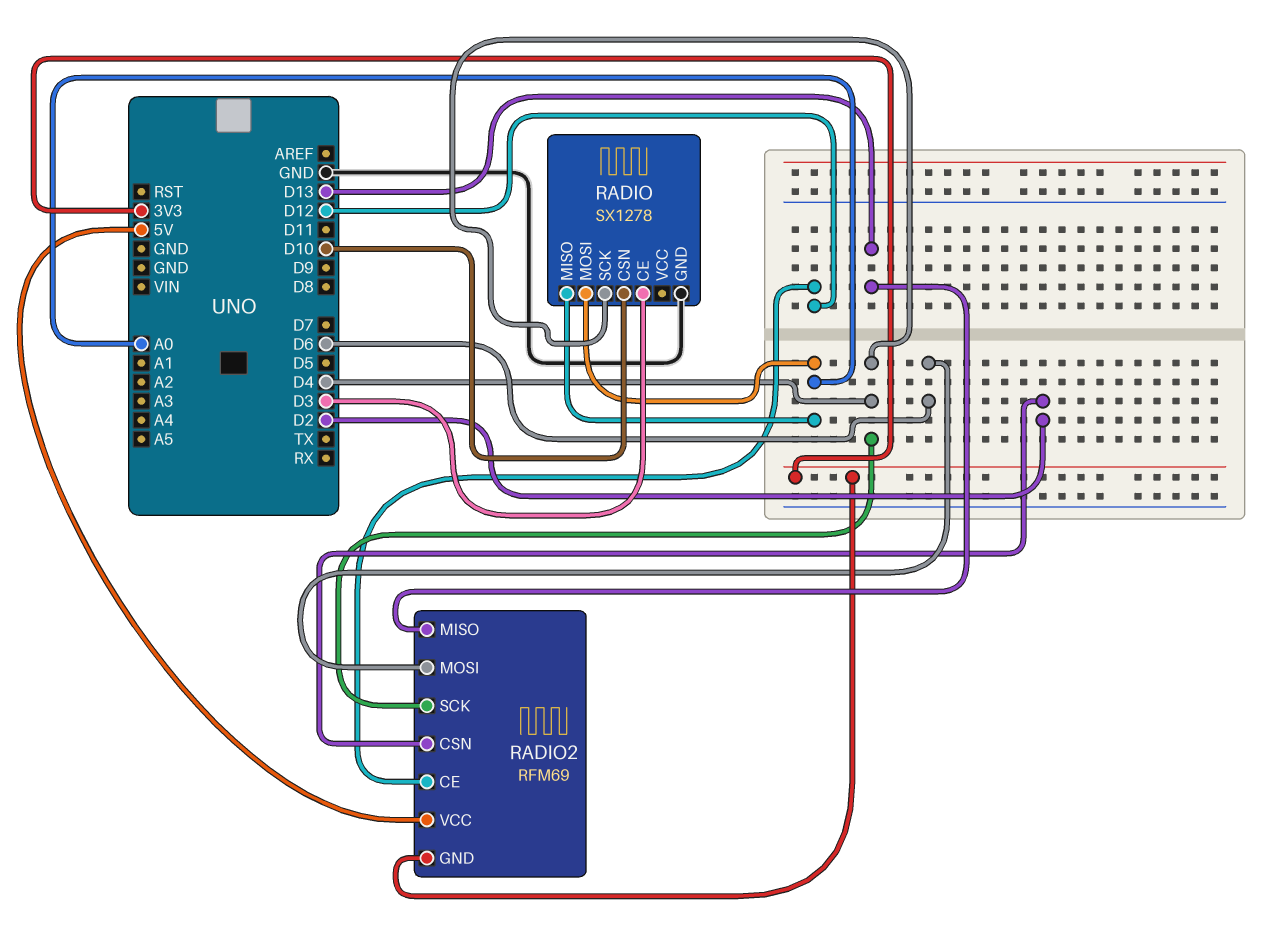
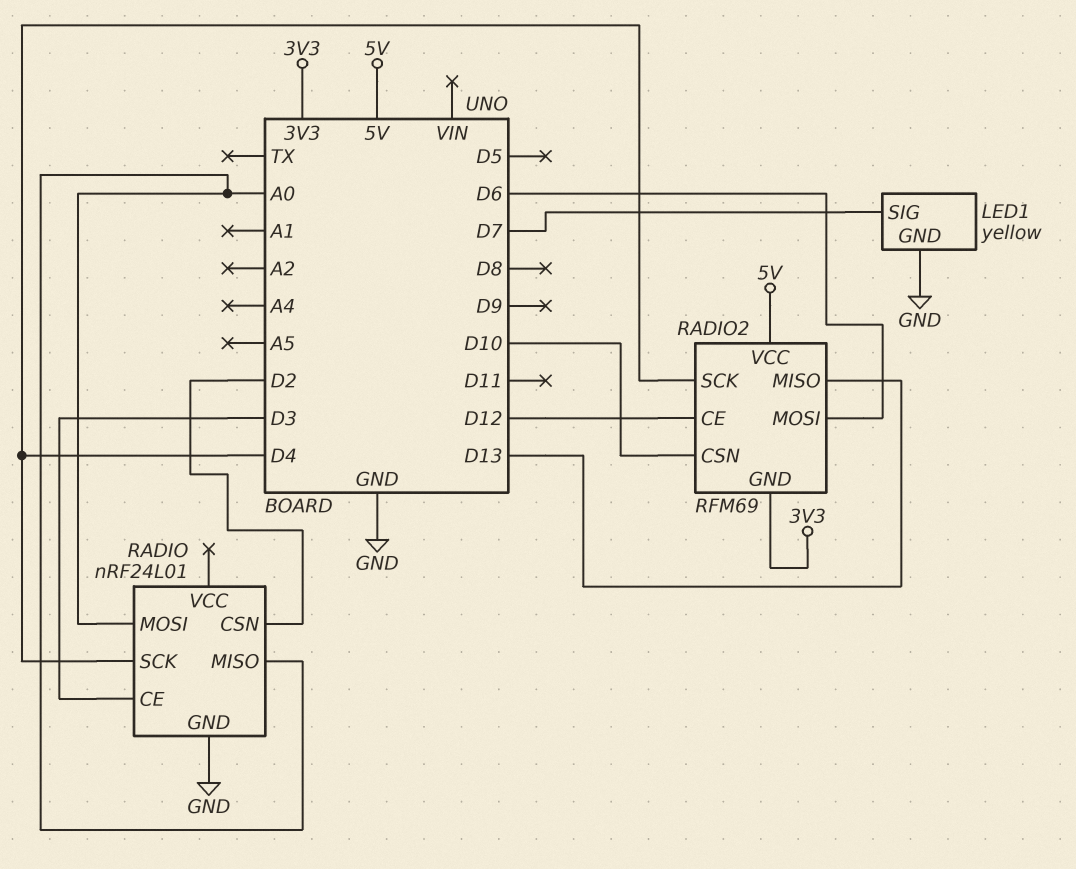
LED1: none -> yellow
LED1 pin GND: none -> GND
LED1 pin SIG: none -> D7
RADIO: SX1278 -> nRF24L01
RADIO pin CSN: D10 -> D2
RADIO2 pin CSN: D2 -> D10

